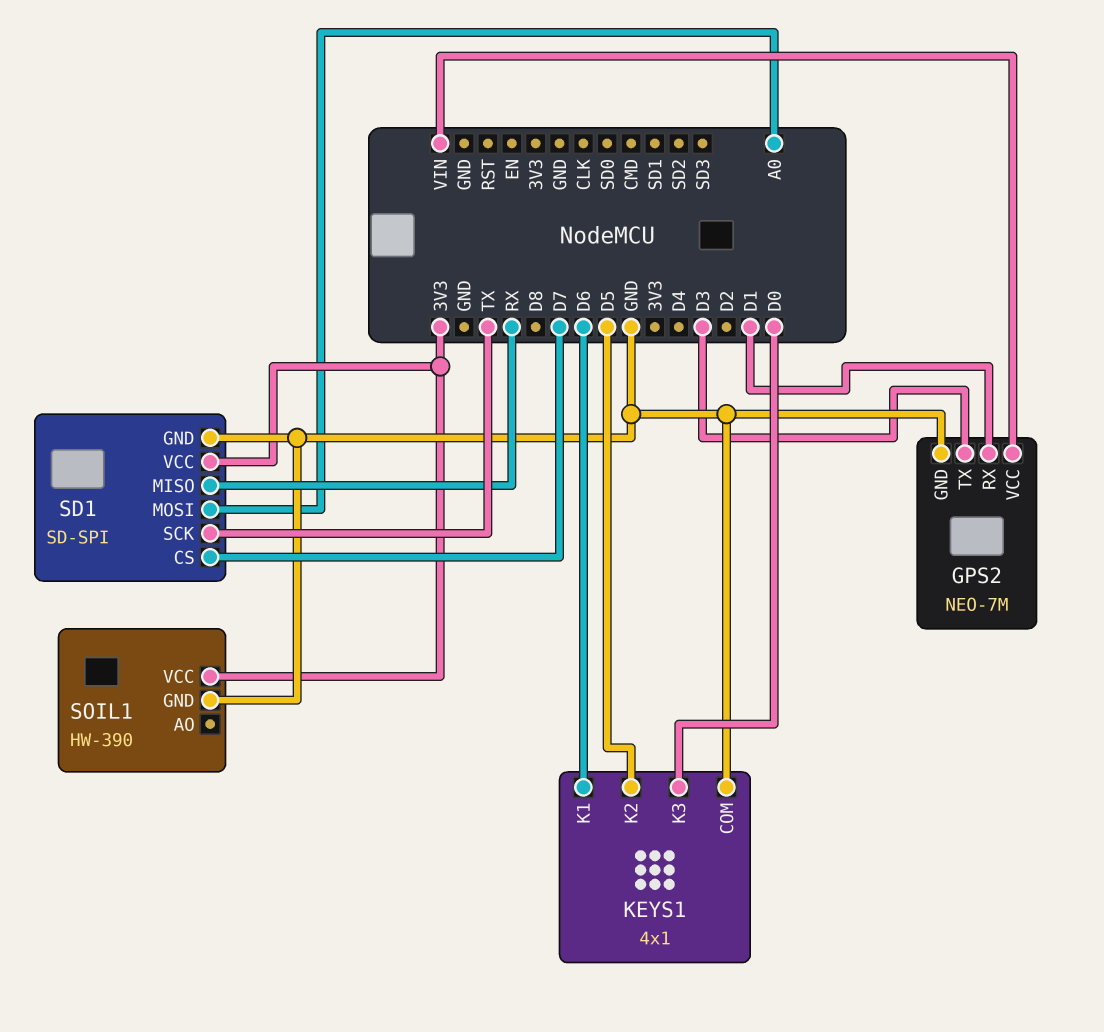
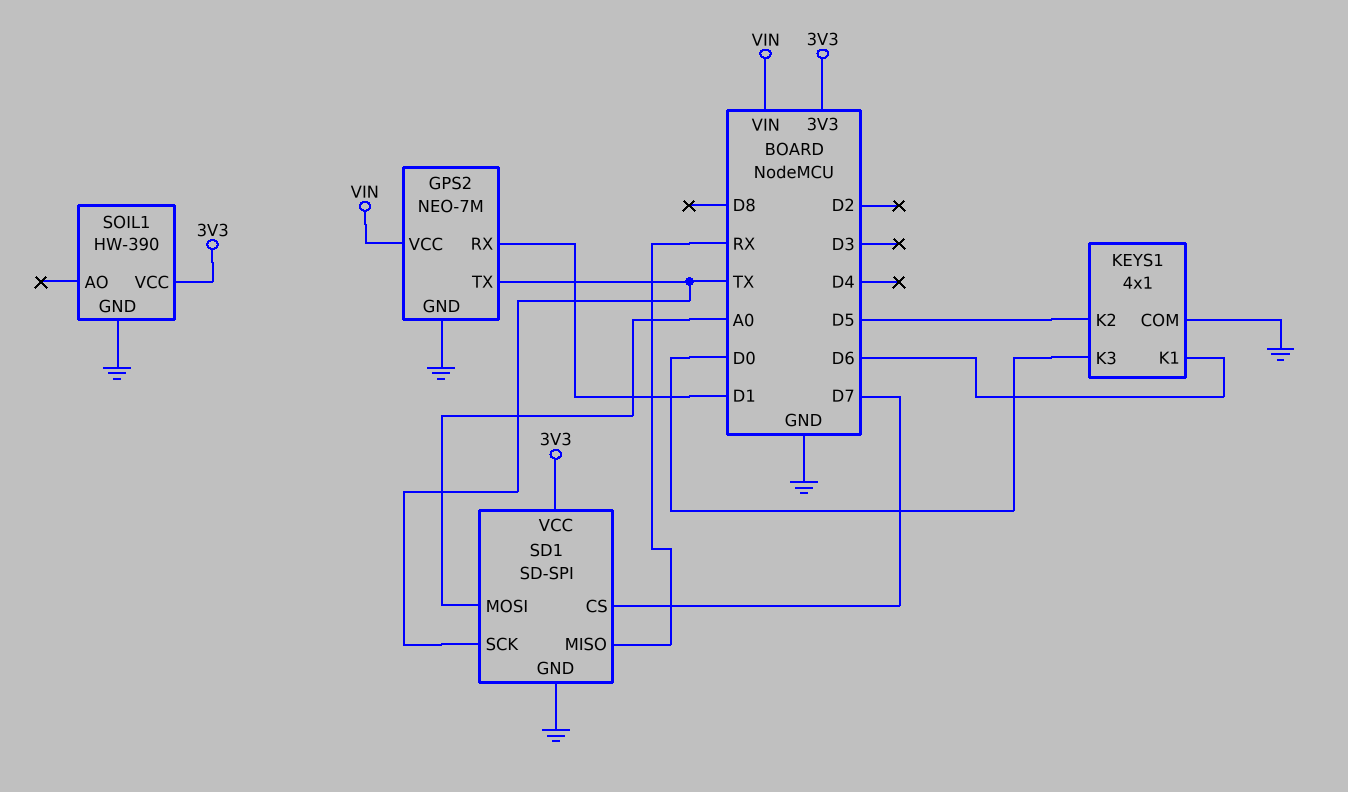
GPS2 pin TX: D3 -> TX

